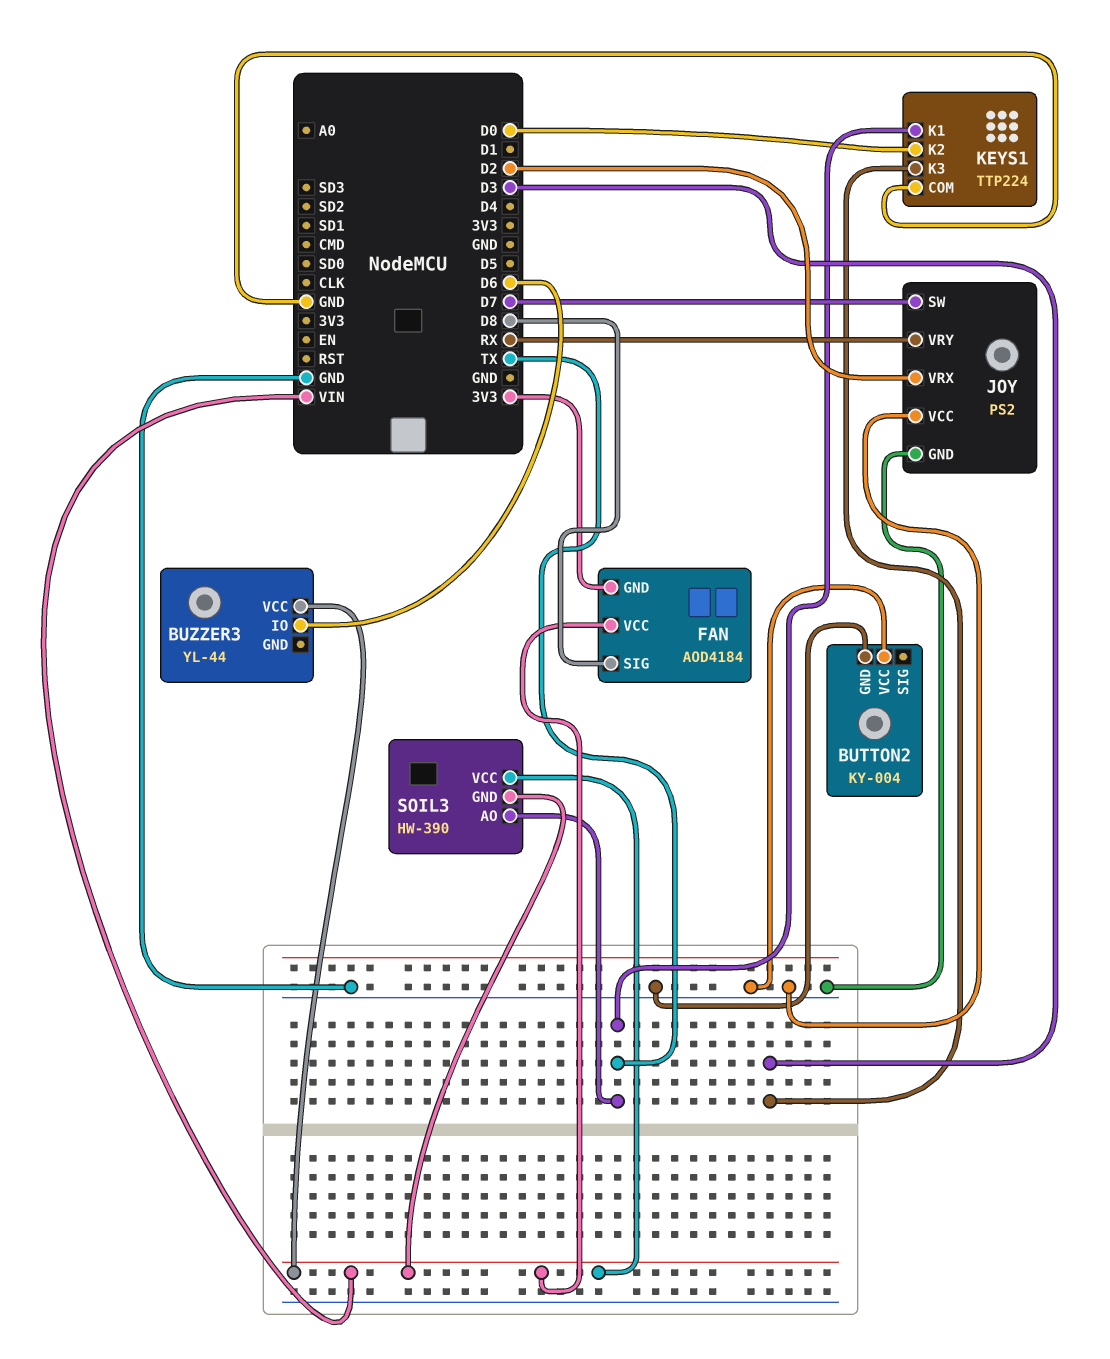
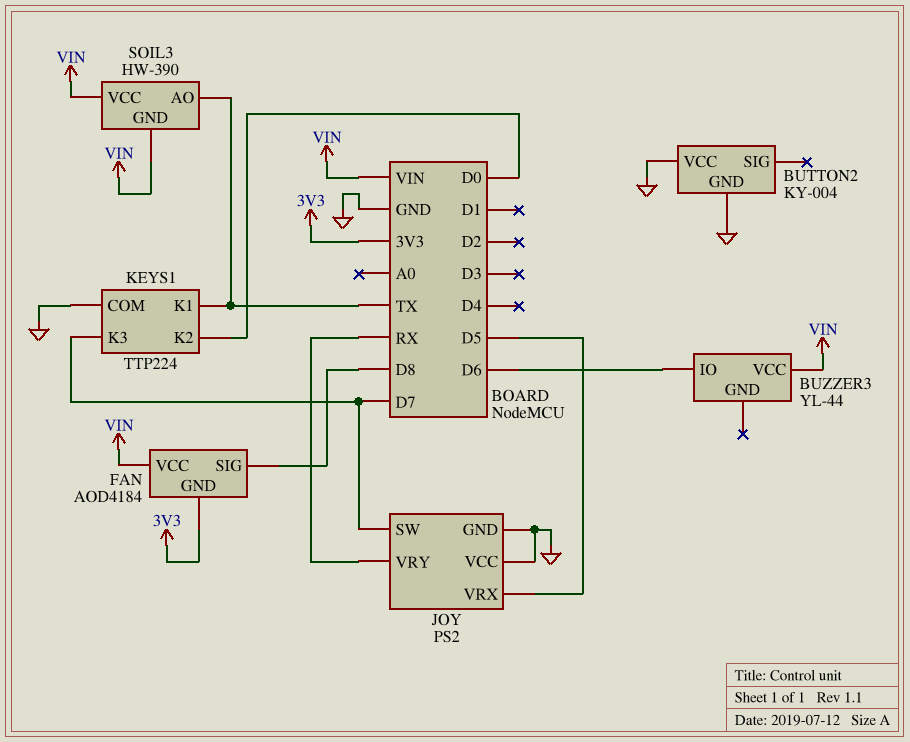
JOY pin VRX: D2 -> D5
KEYS1 pin K3: D3 -> D7

